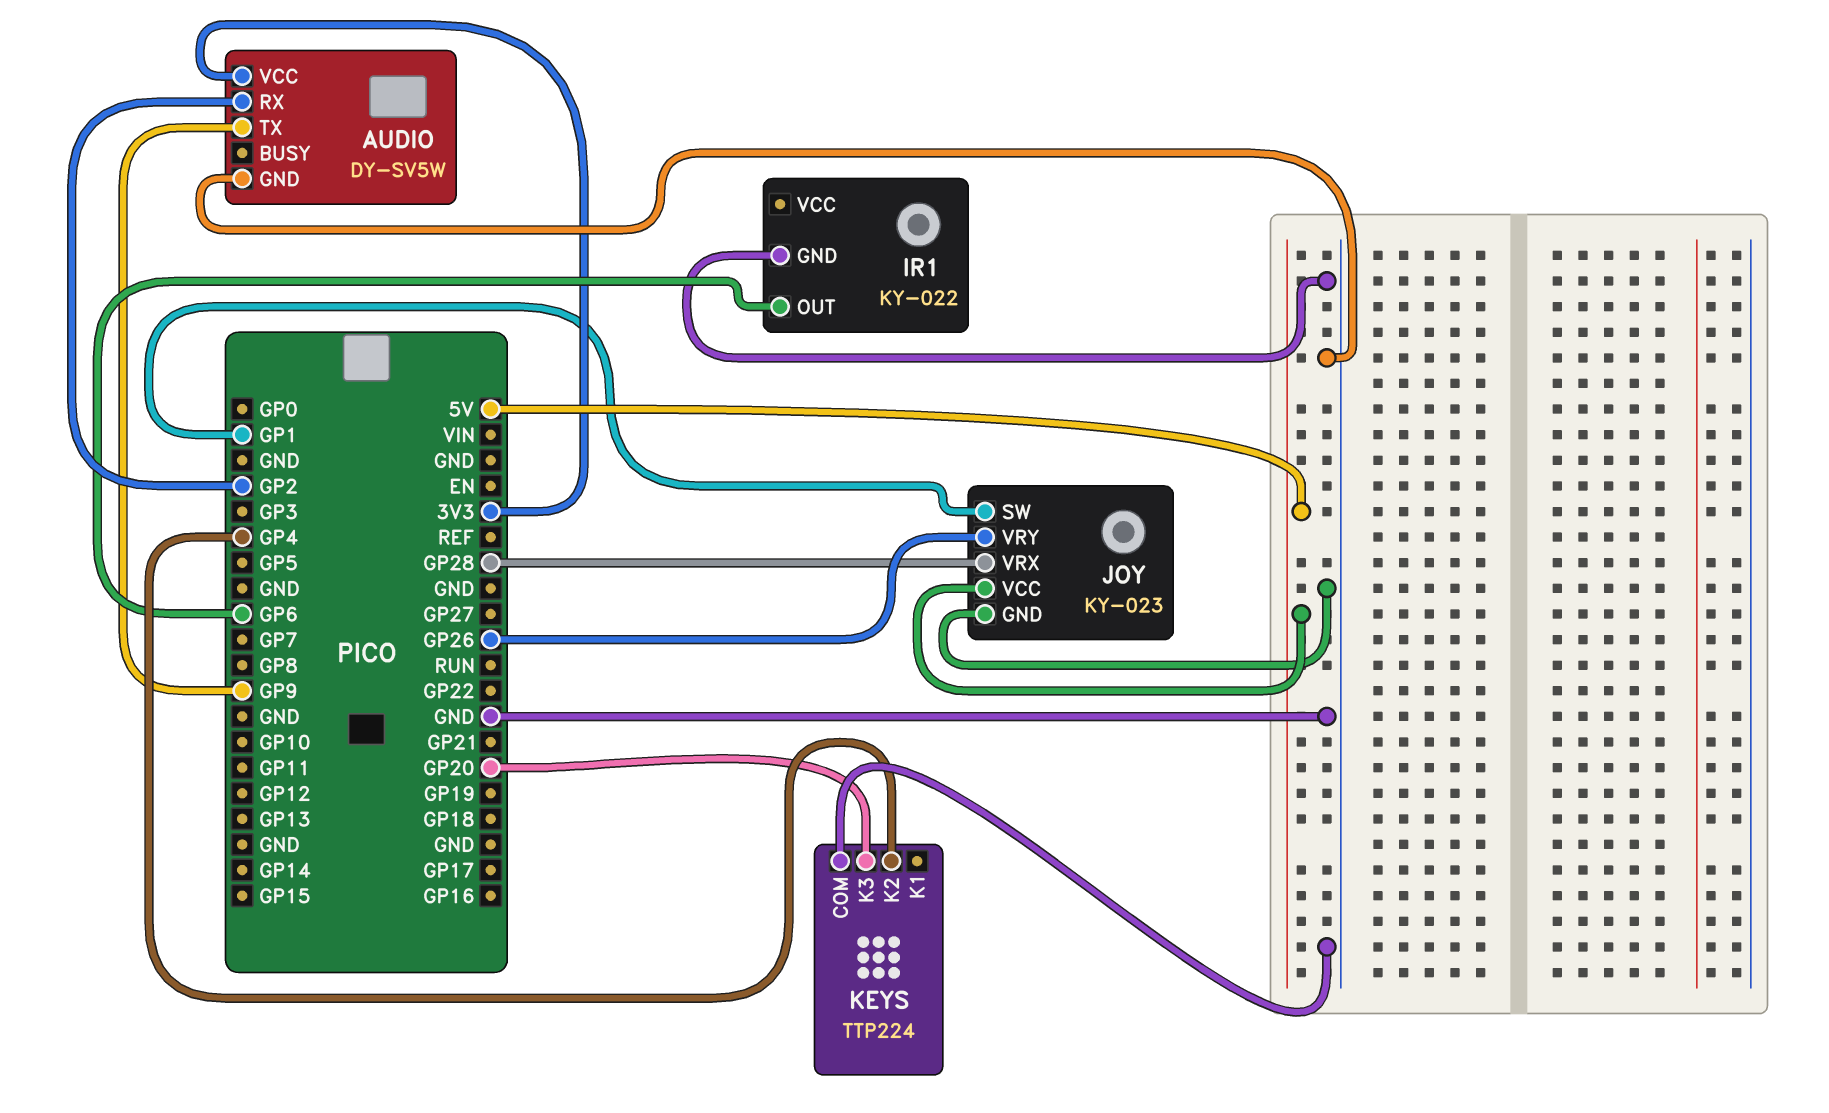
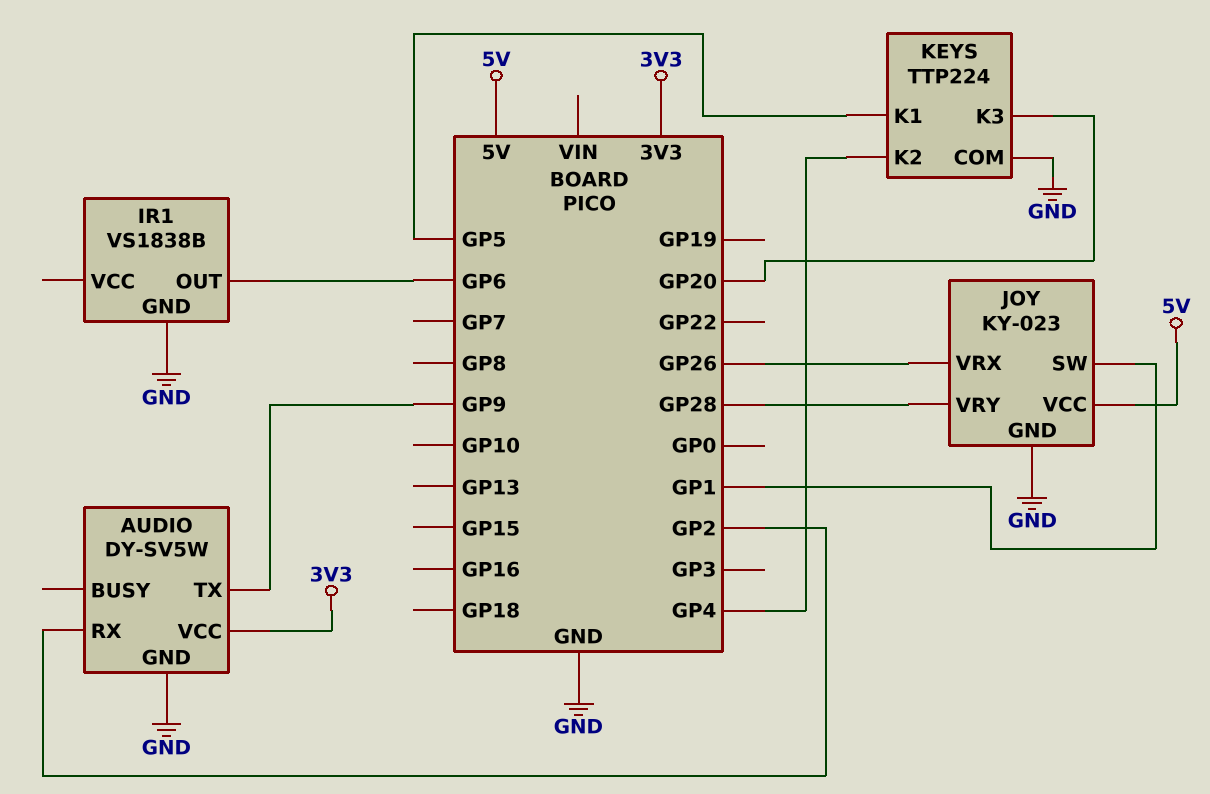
IR1: KY-022 -> VS1838B
JOY pin VRX: GP28 -> GP26
JOY pin VRY: GP26 -> GP28
KEYS pin K1: none -> GP5

